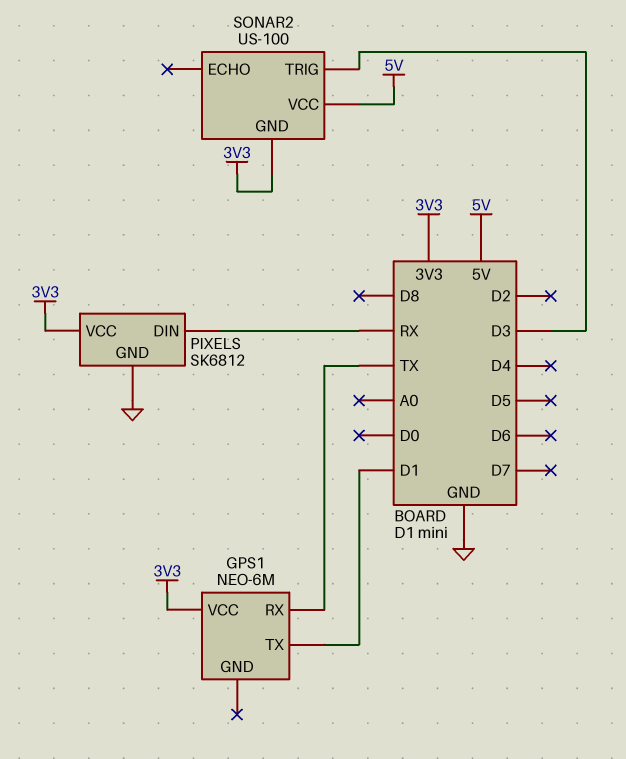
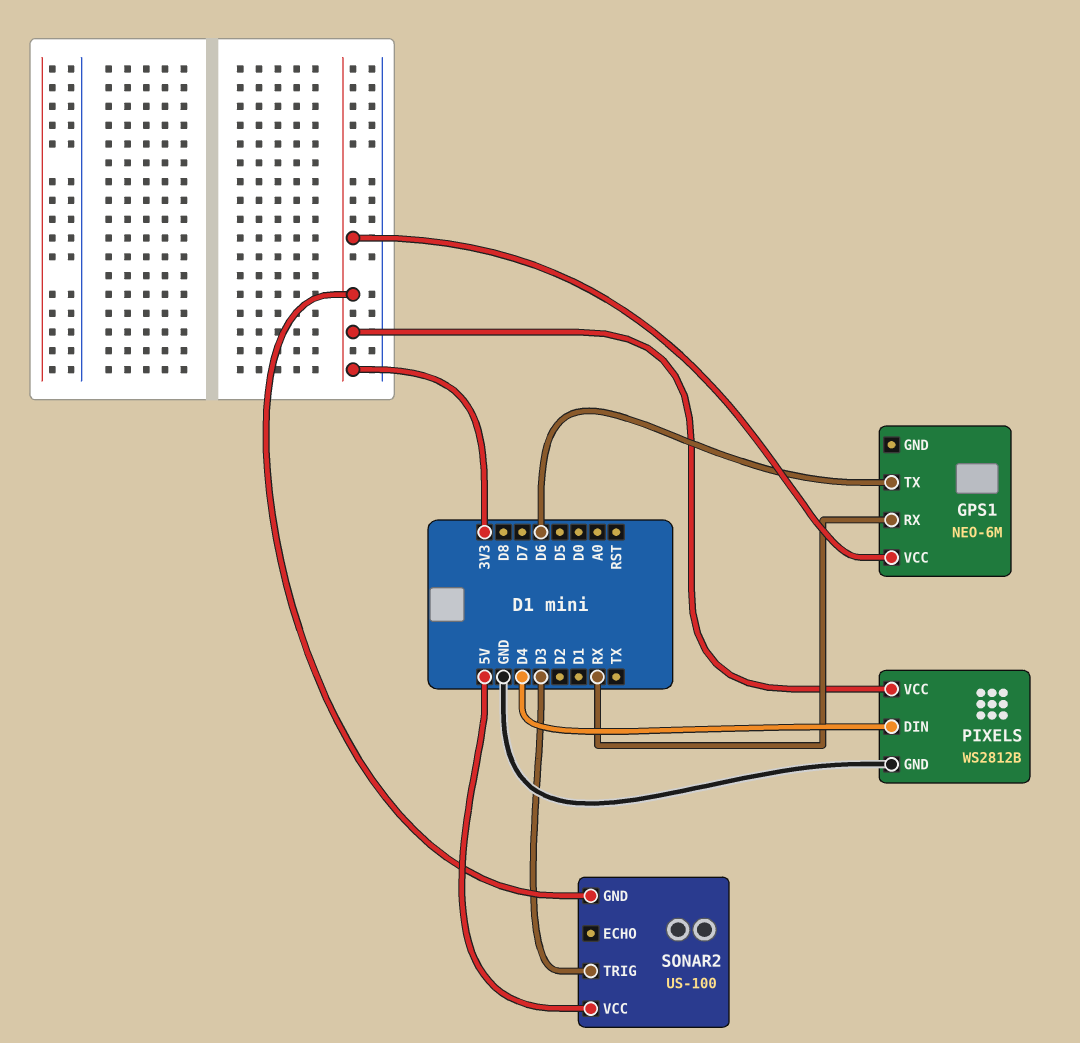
GPS1 pin RX: TX -> RX
GPS1 pin TX: D1 -> D6
PIXELS: SK6812 -> WS2812B
PIXELS pin DIN: RX -> D4

